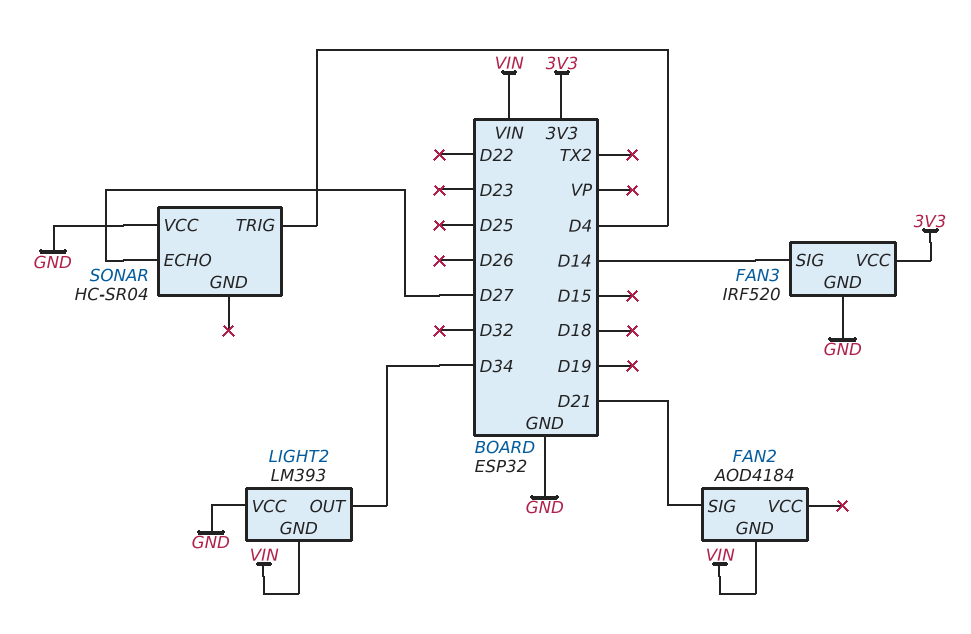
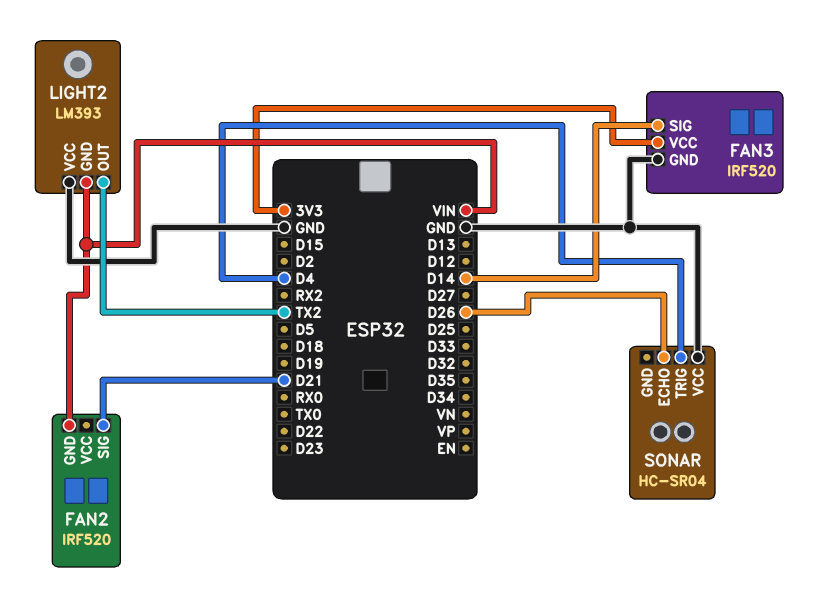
FAN2: AOD4184 -> IRF520
LIGHT2 pin OUT: D34 -> TX2
SONAR pin ECHO: D27 -> D26

